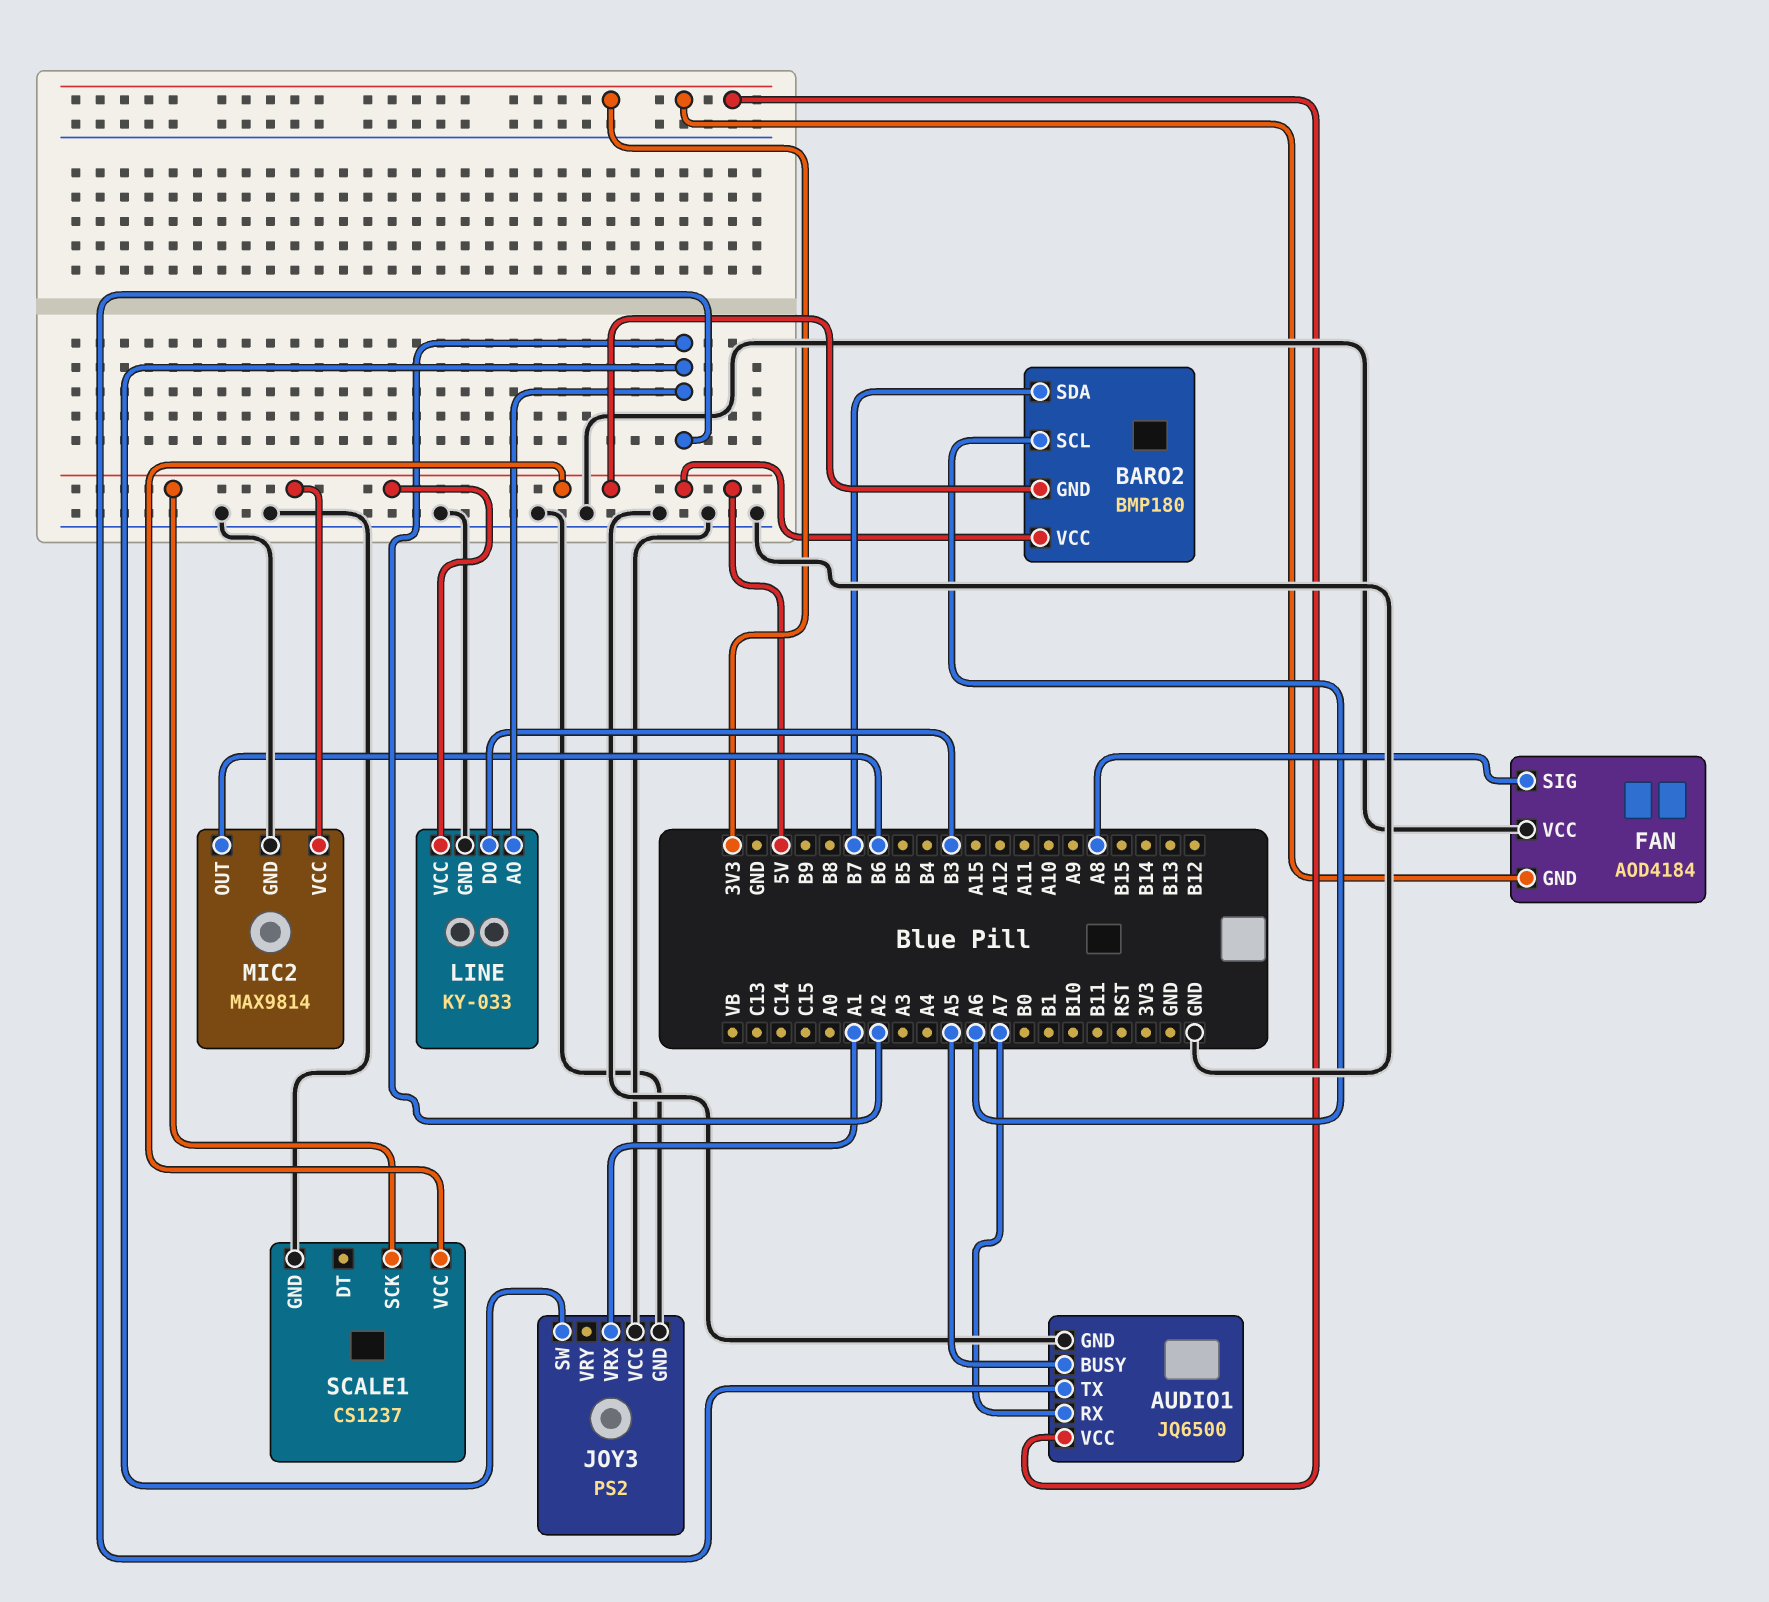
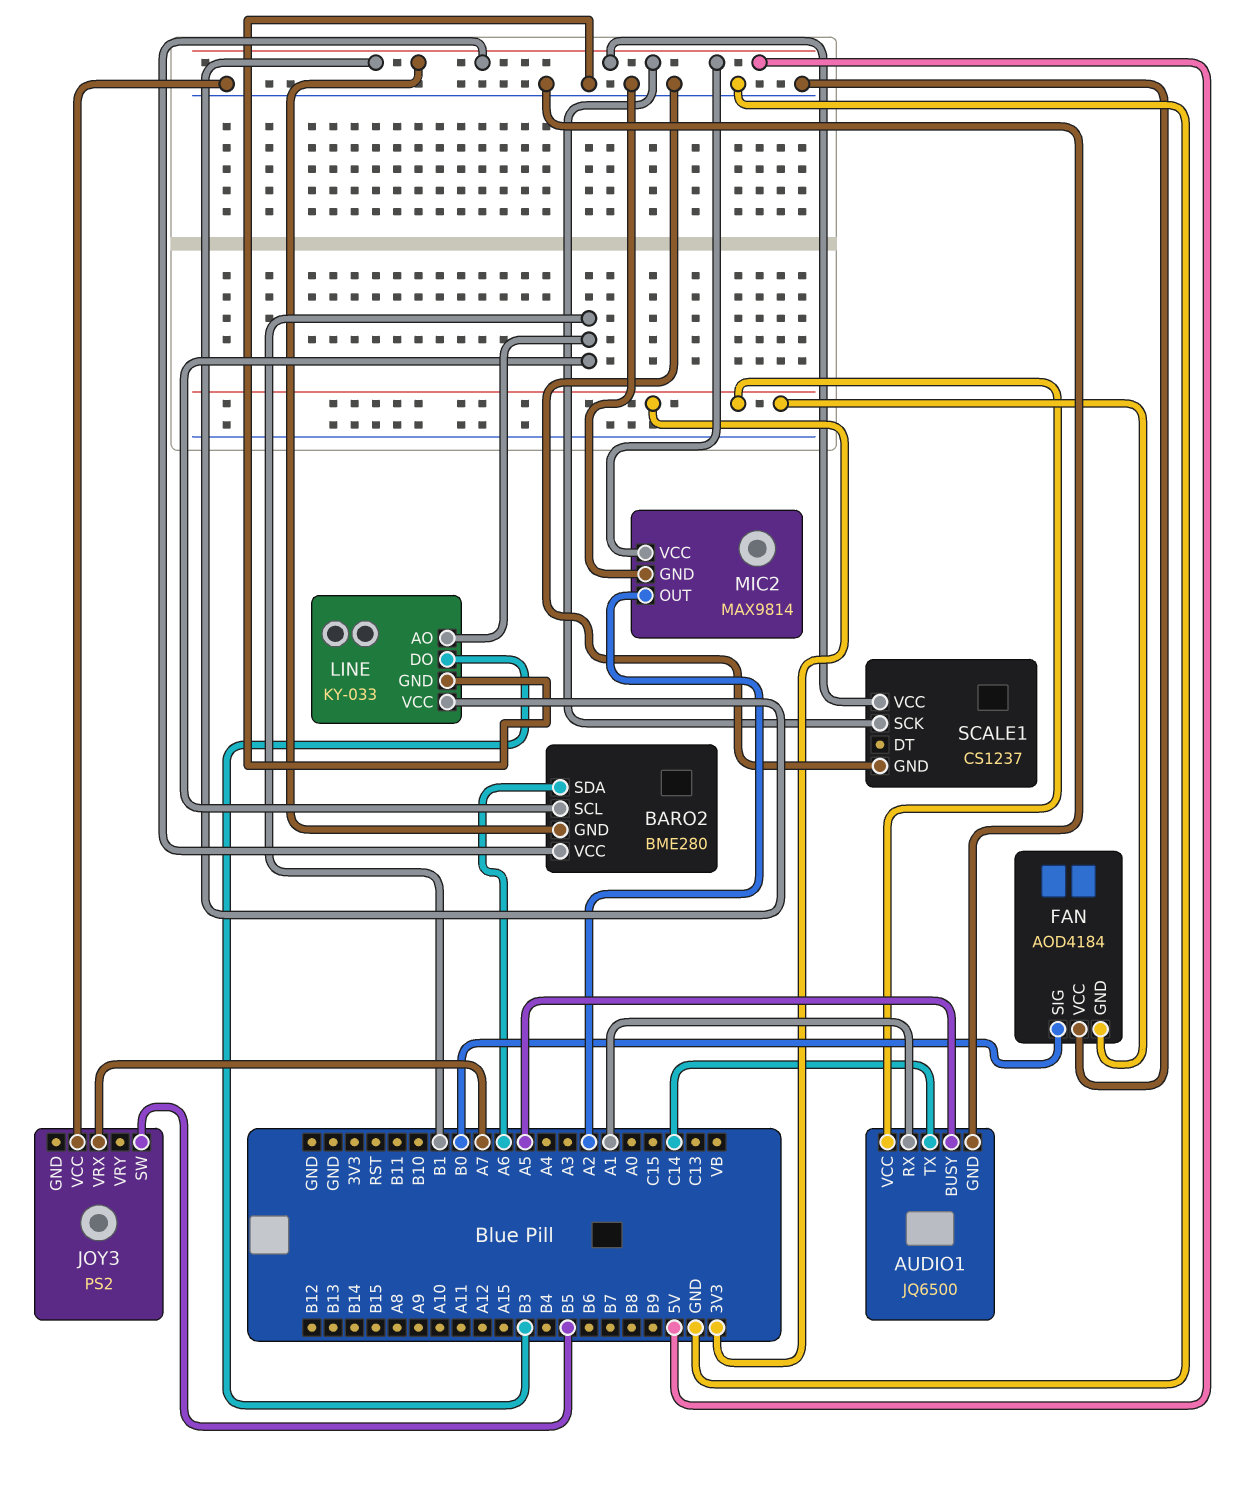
AUDIO1 pin RX: A7 -> A1
AUDIO1 pin TX: A2 -> C14
BARO2: BMP180 -> BME280
BARO2 pin SCL: A6 -> B1
BARO2 pin SDA: B7 -> A6
FAN pin SIG: A8 -> B0
JOY3 pin GND: GND -> none
JOY3 pin SW: A2 -> B5
JOY3 pin VRX: A1 -> A7
LINE pin AO: A2 -> B1
MIC2 pin OUT: B6 -> A2

